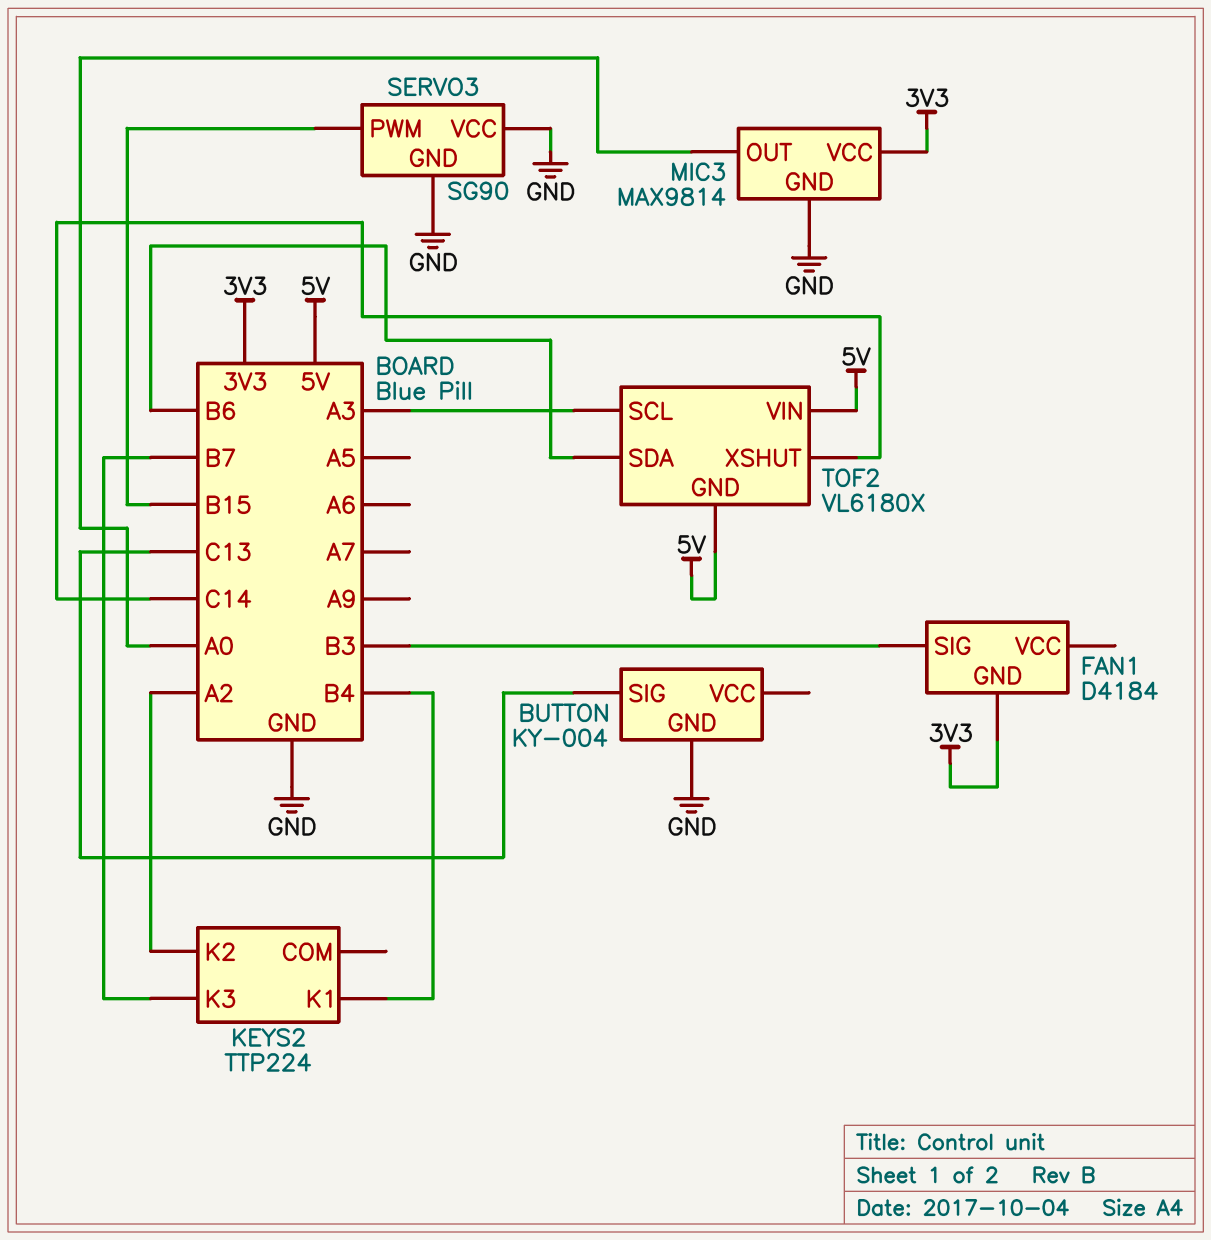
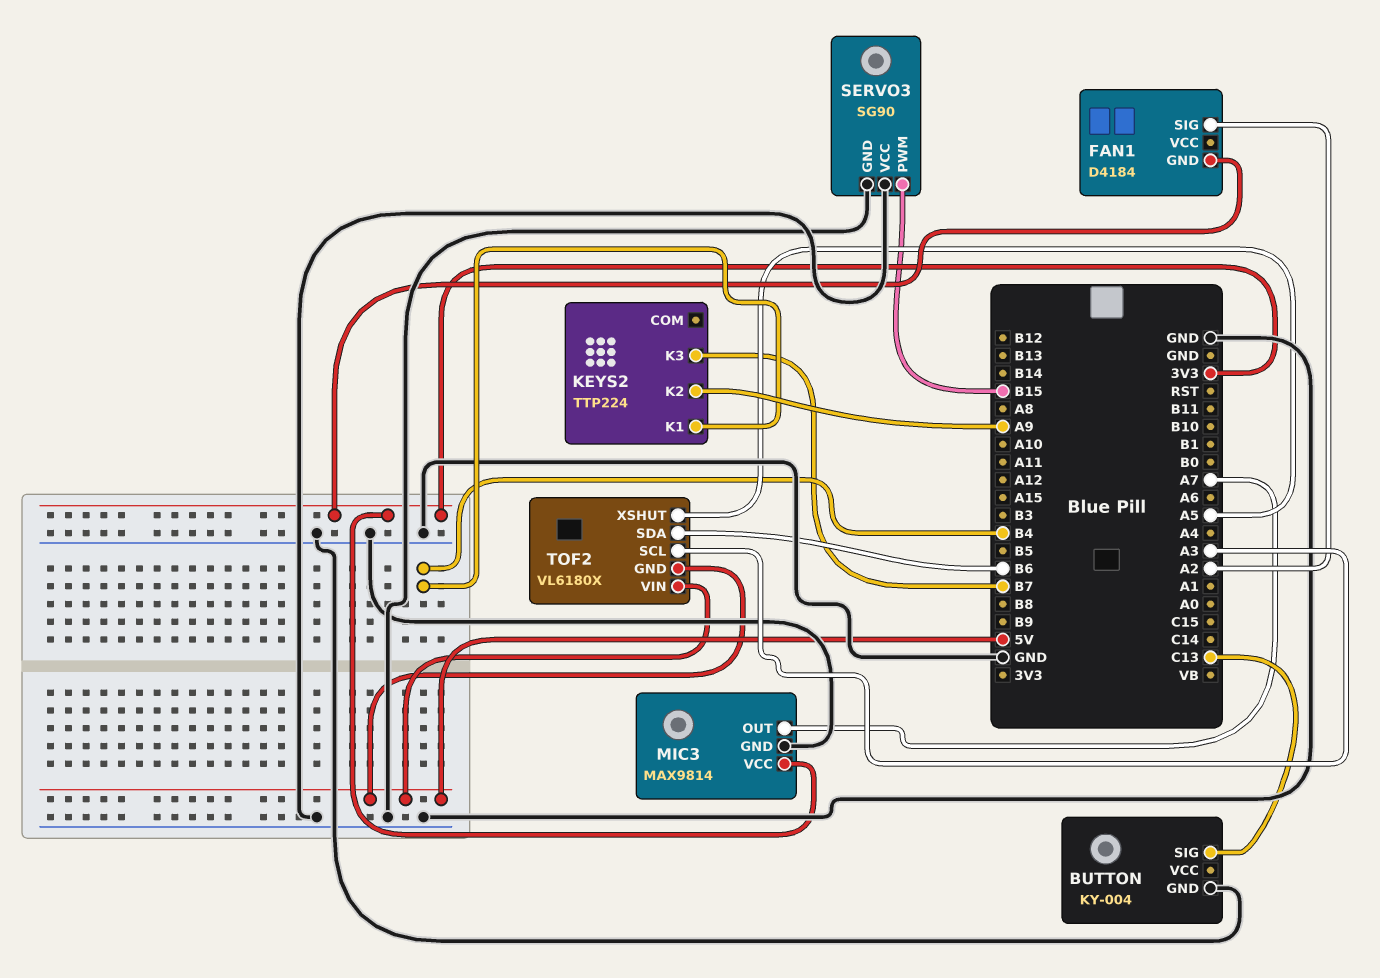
FAN1 pin SIG: B3 -> A2
KEYS2 pin K2: A2 -> A9
MIC3 pin OUT: A0 -> A7
TOF2 pin XSHUT: C14 -> A5

